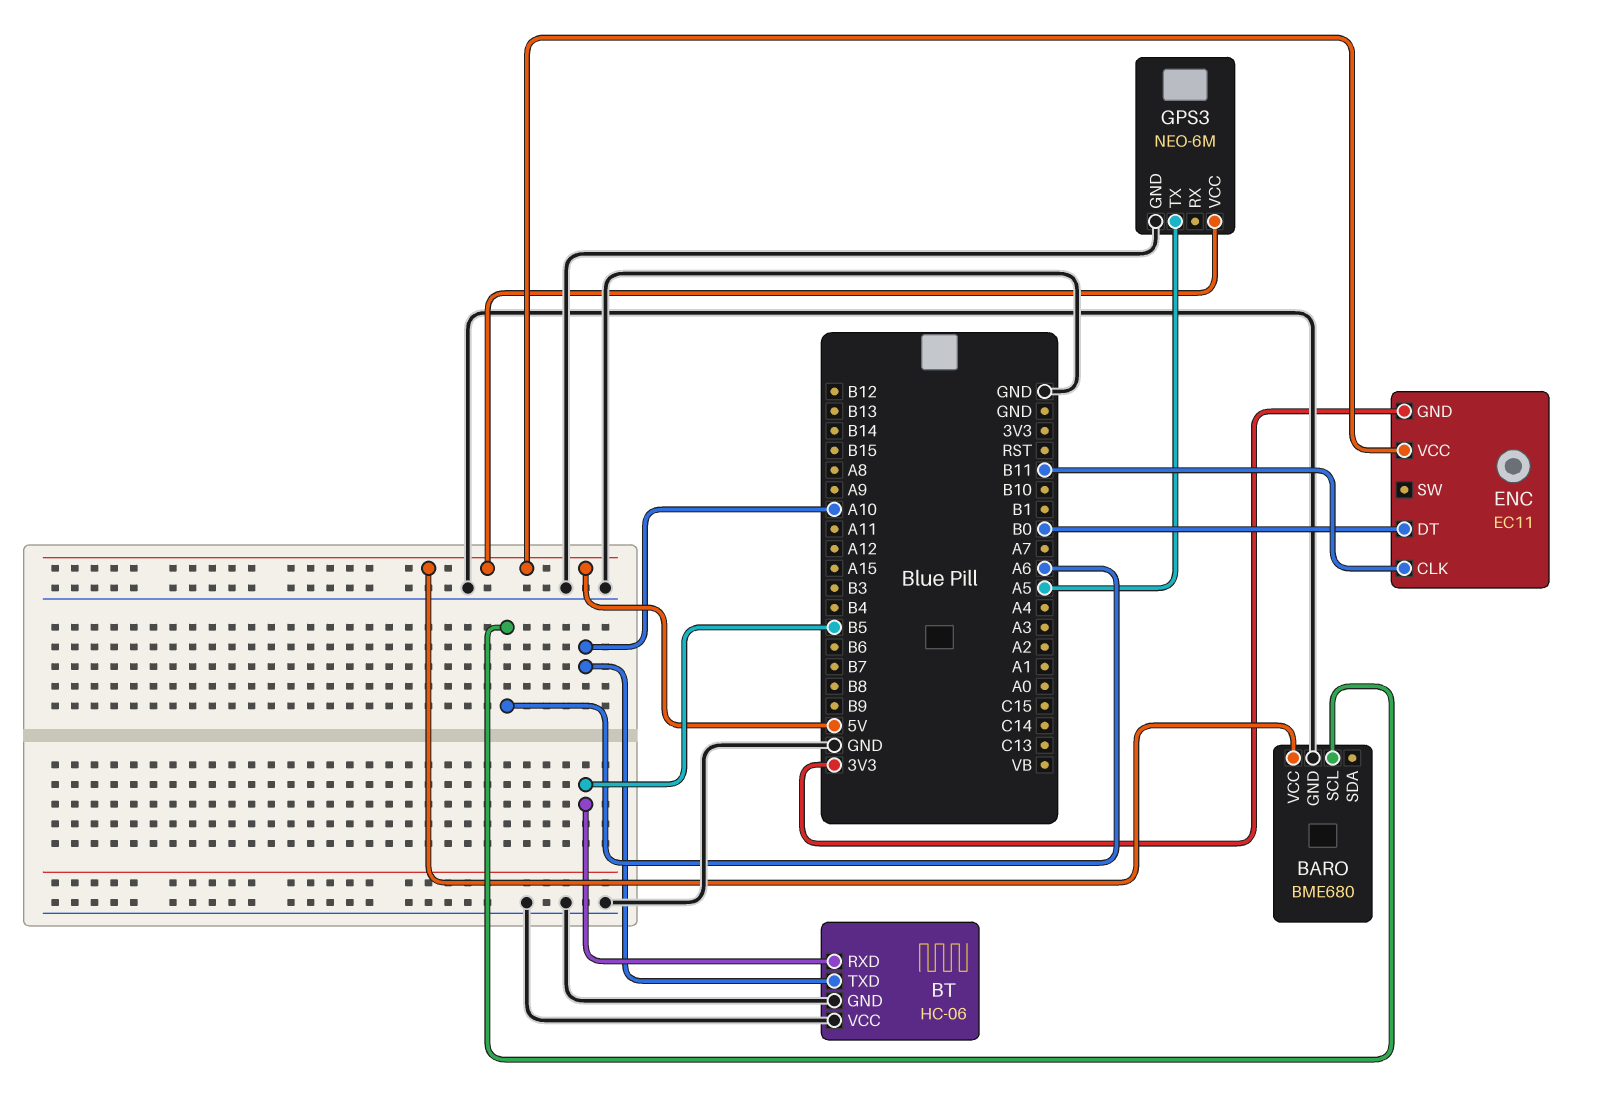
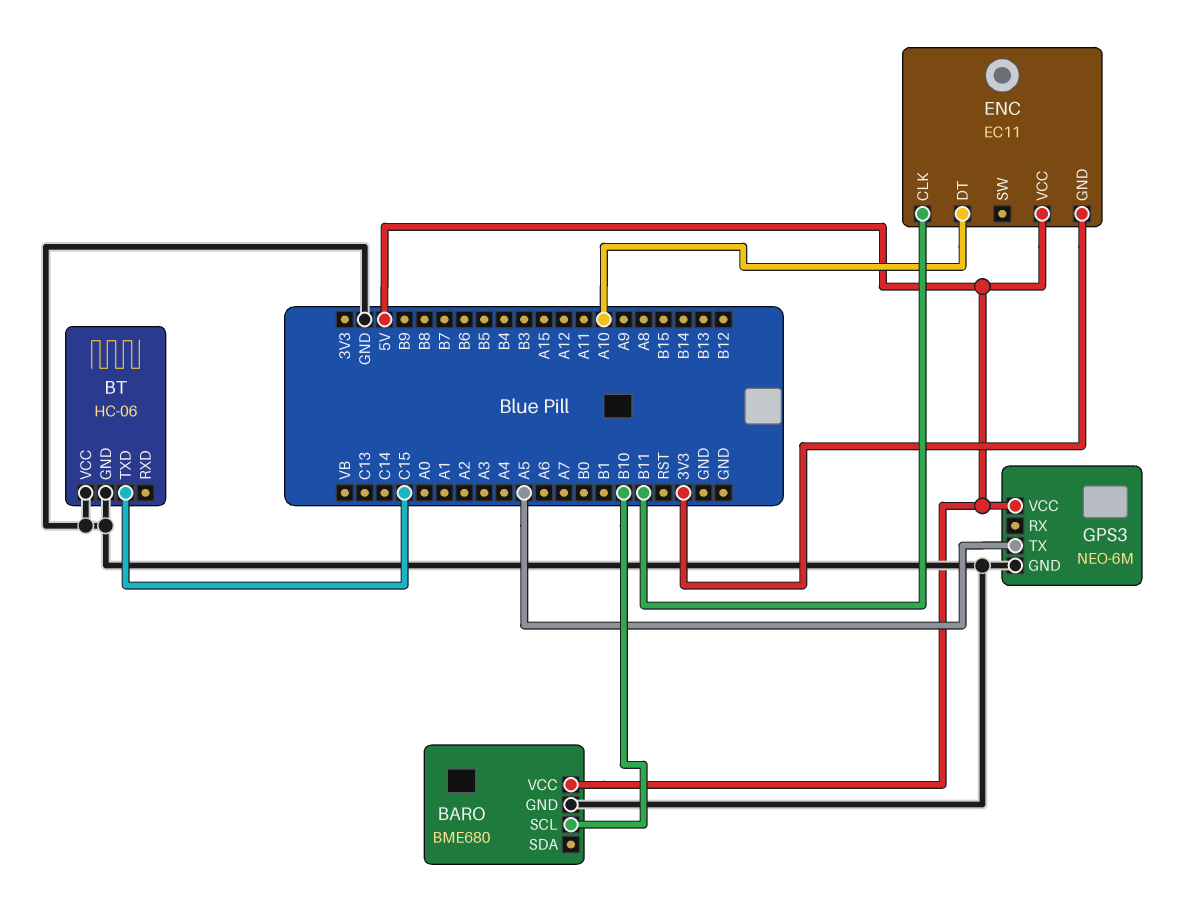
BARO pin SCL: A6 -> B10
BT pin RXD: B5 -> none
BT pin TXD: A10 -> C15
ENC pin DT: B0 -> A10

